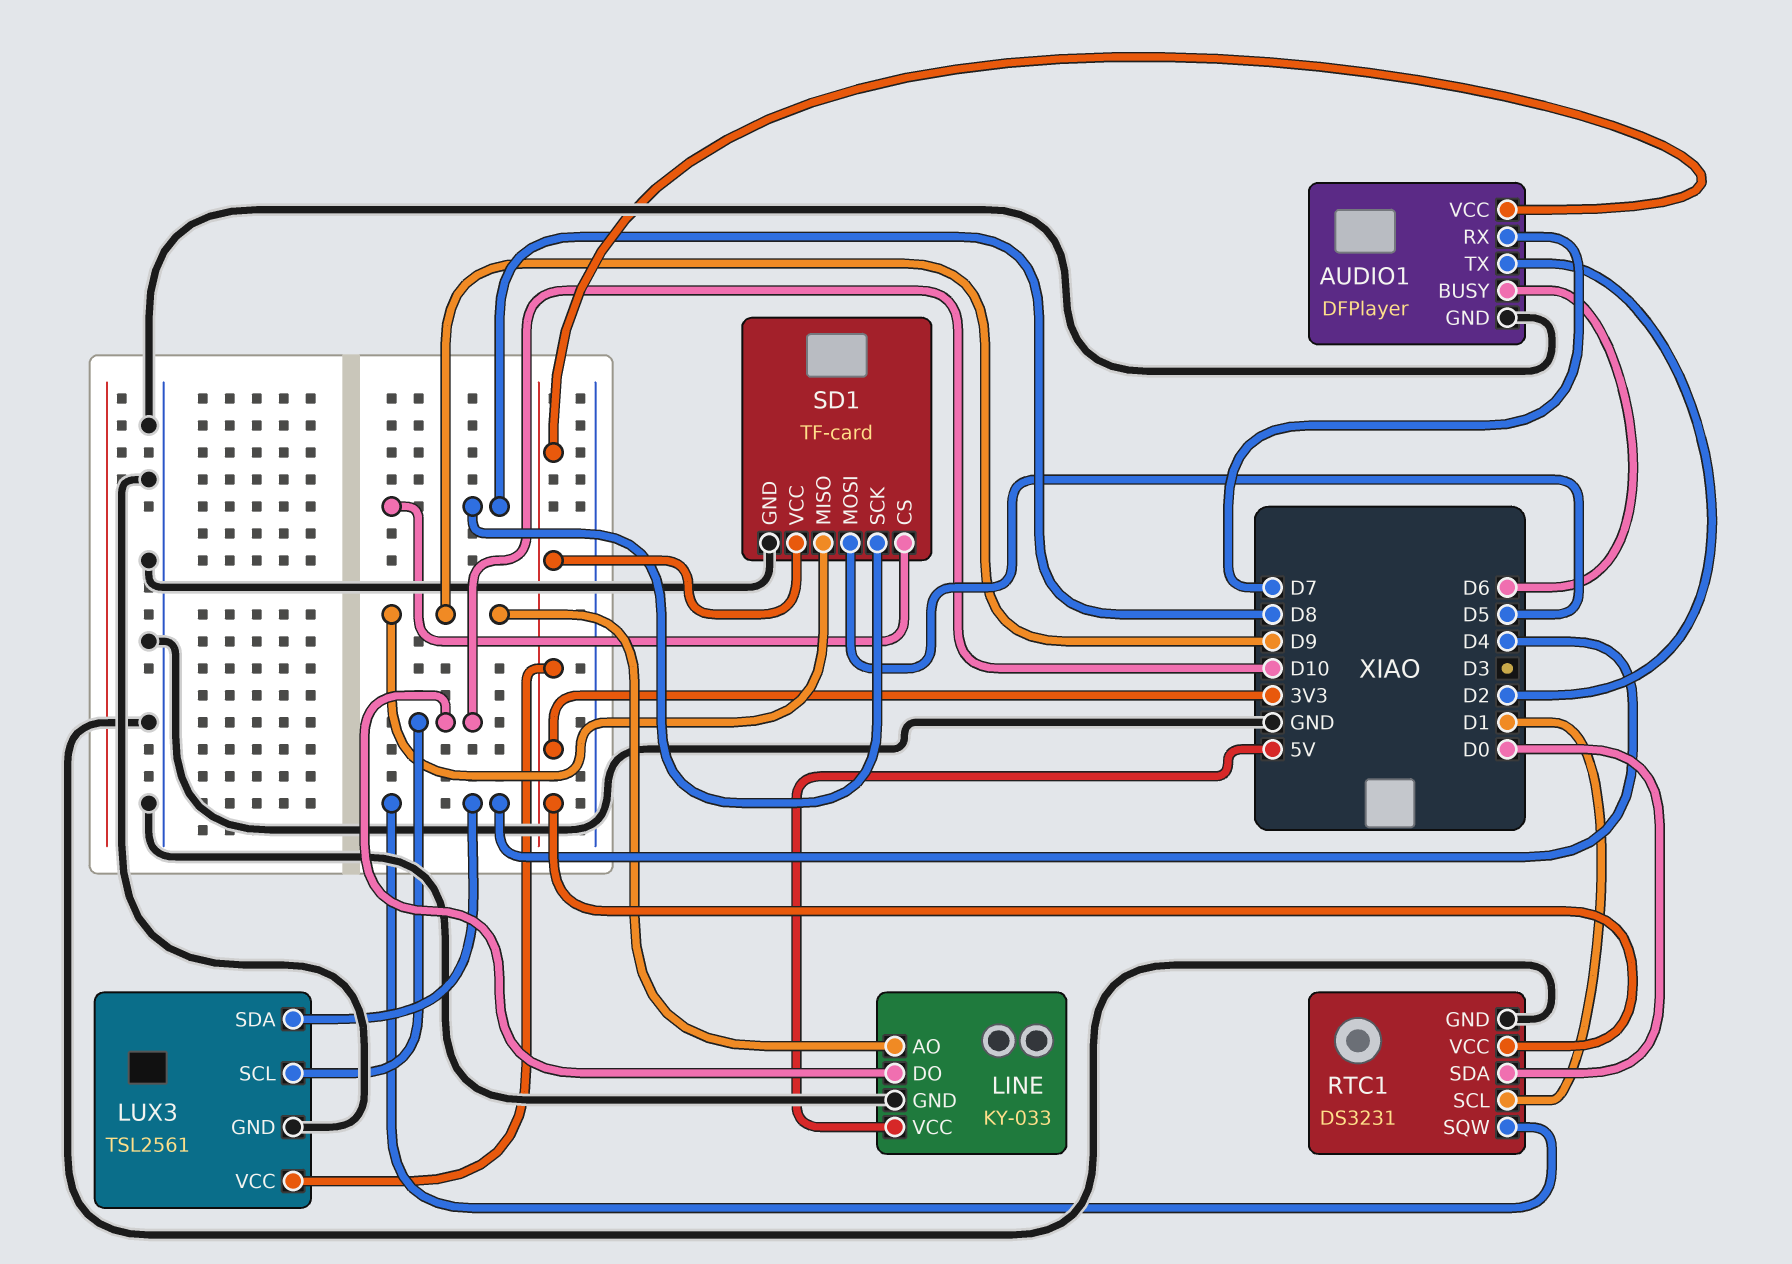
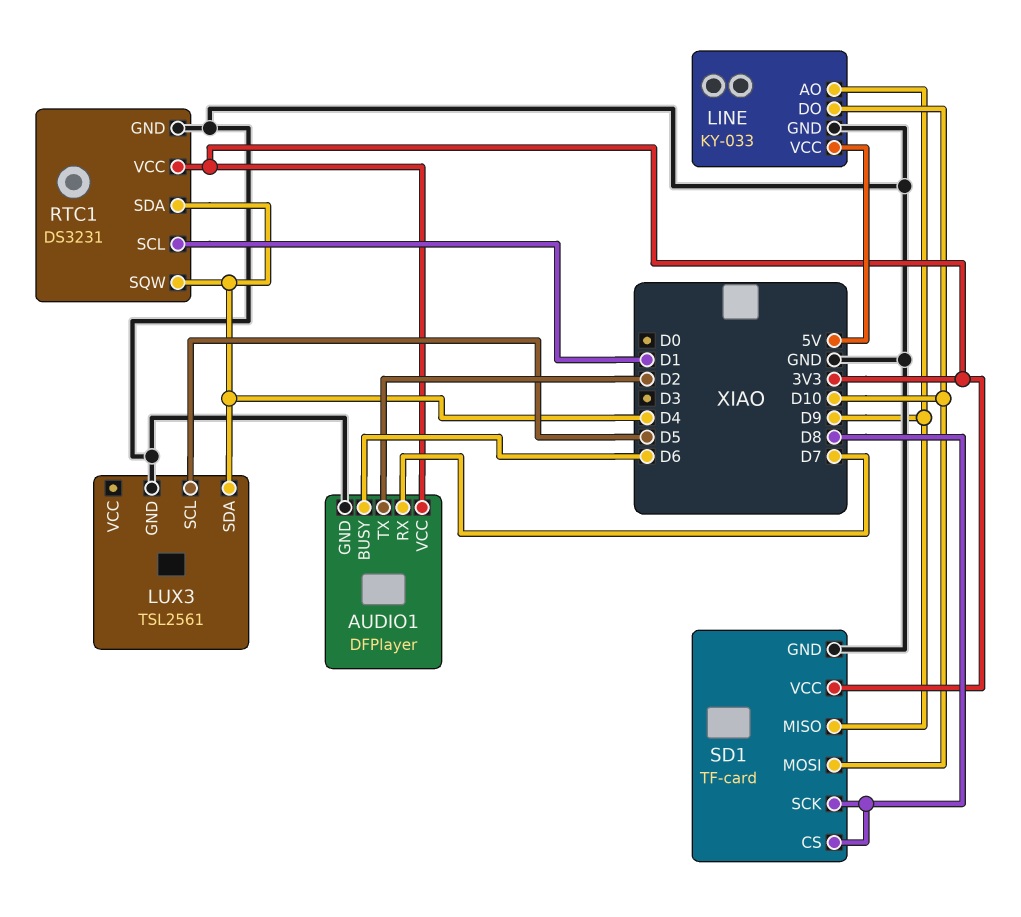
LUX3 pin SCL: D10 -> D5
LUX3 pin VCC: 3V3 -> none
RTC1 pin SDA: D0 -> D4
SD1 pin MOSI: D5 -> D10

